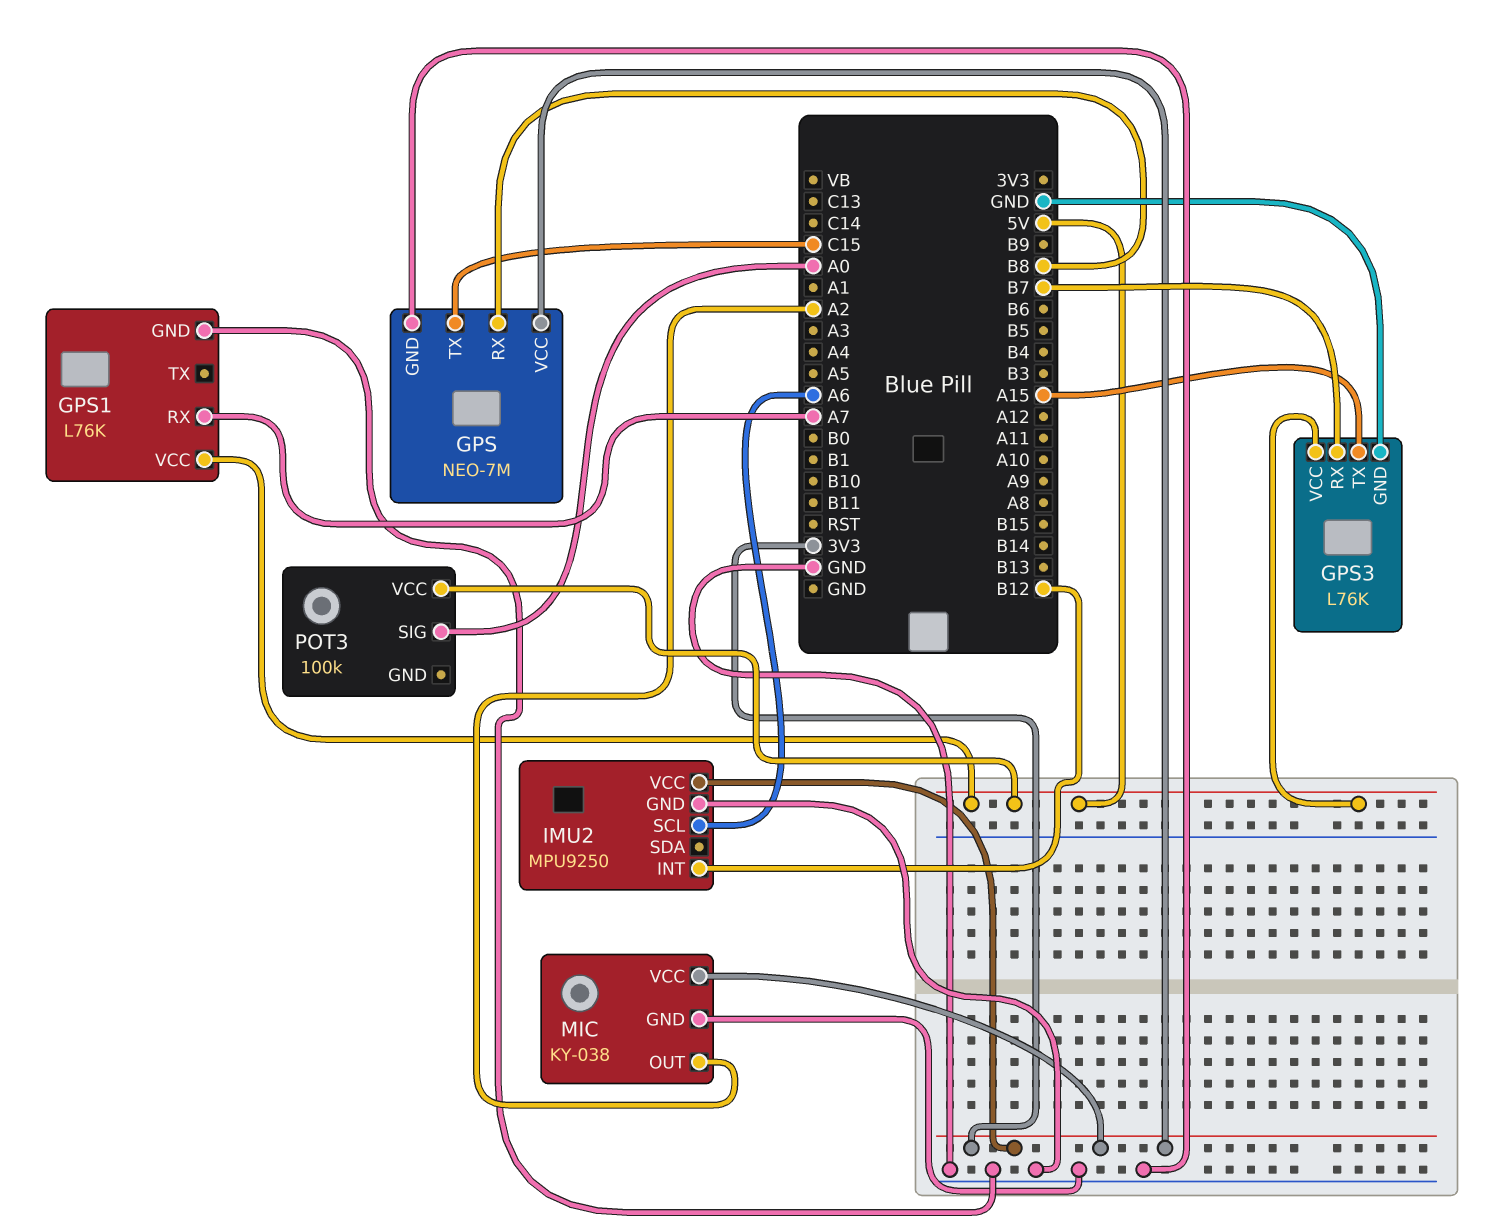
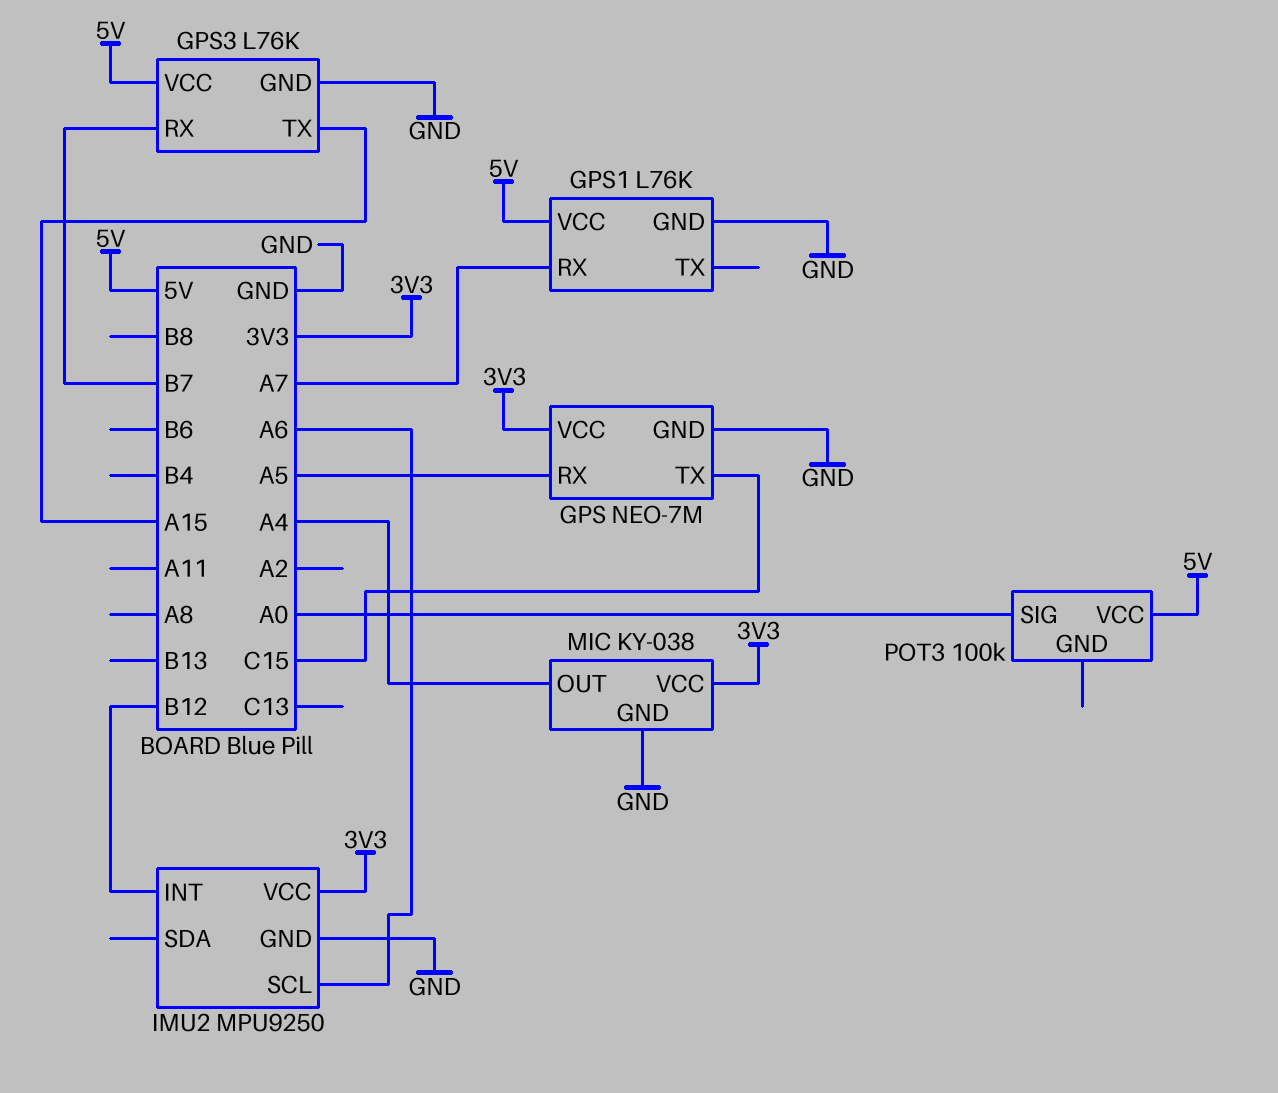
GPS pin RX: B8 -> A5
MIC pin OUT: A2 -> A4

